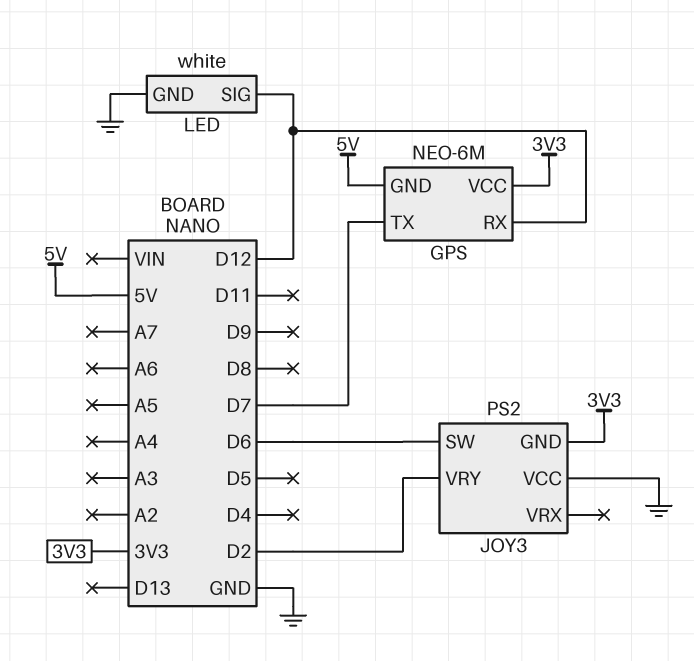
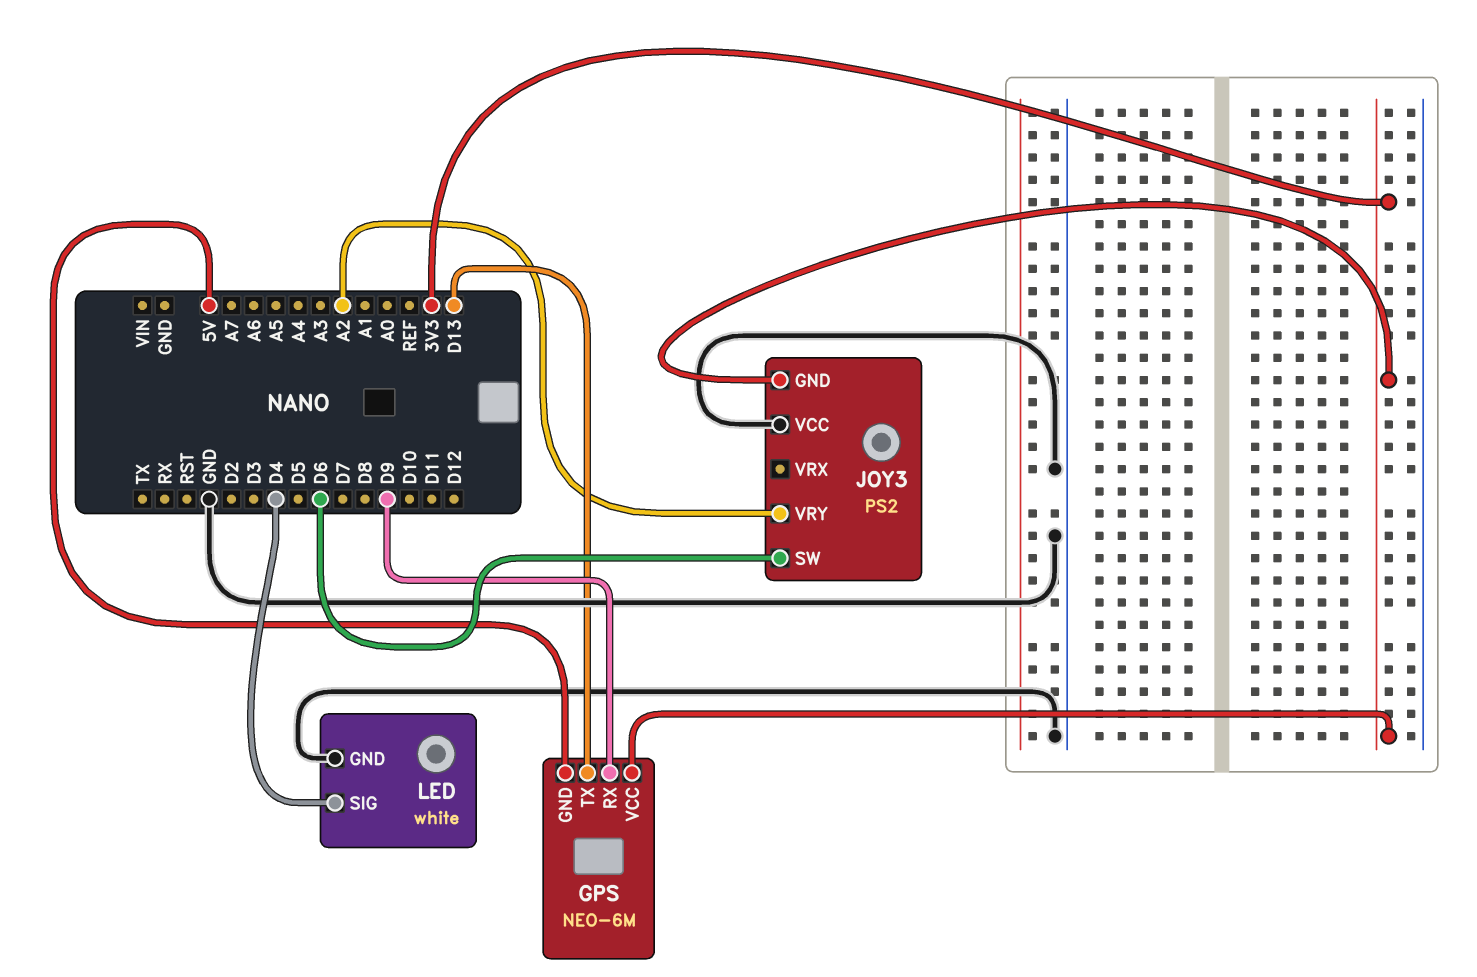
GPS pin RX: D12 -> D9
GPS pin TX: D7 -> D13
JOY3 pin VRY: D2 -> A2
LED pin SIG: D12 -> D4

